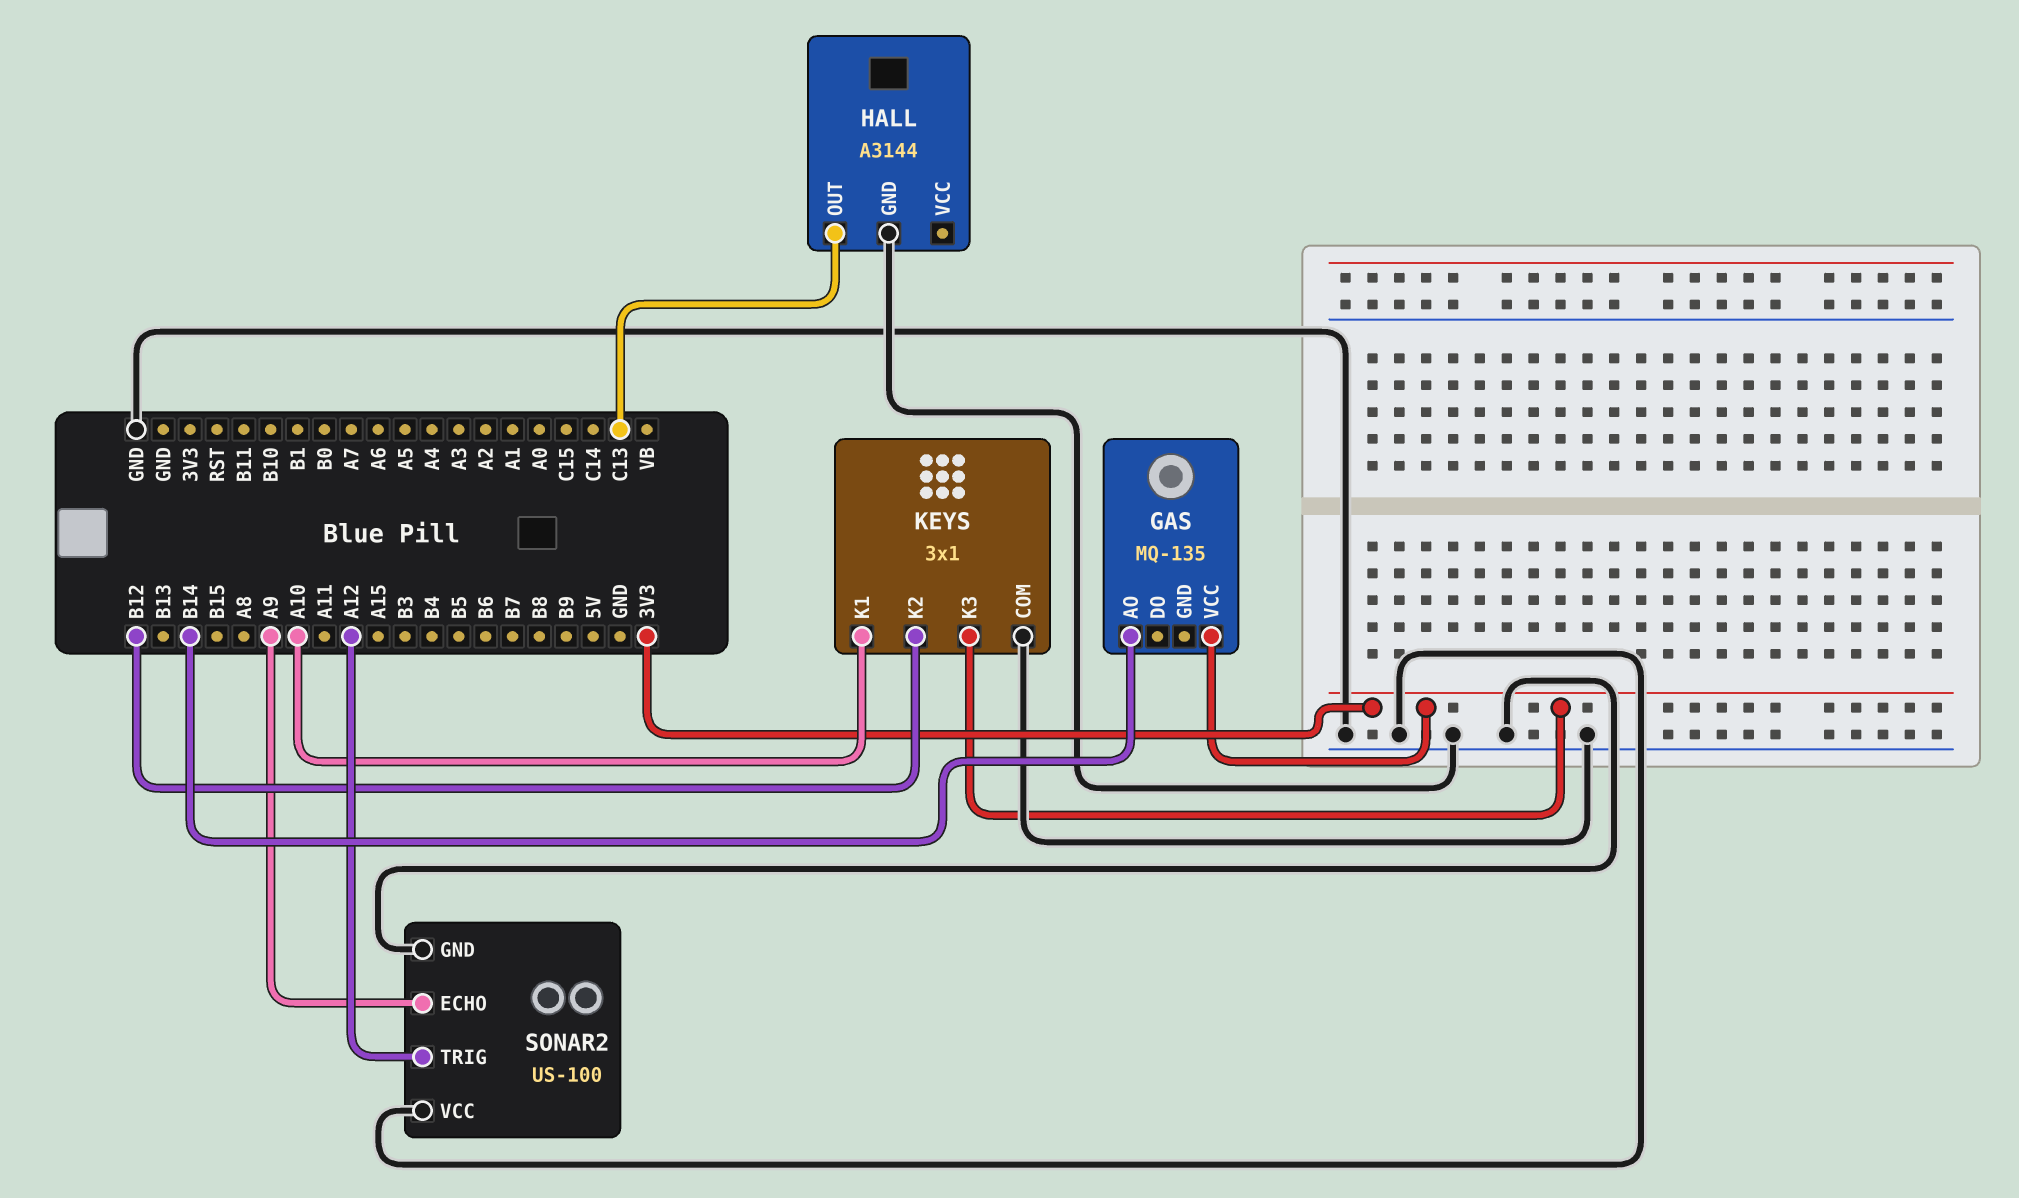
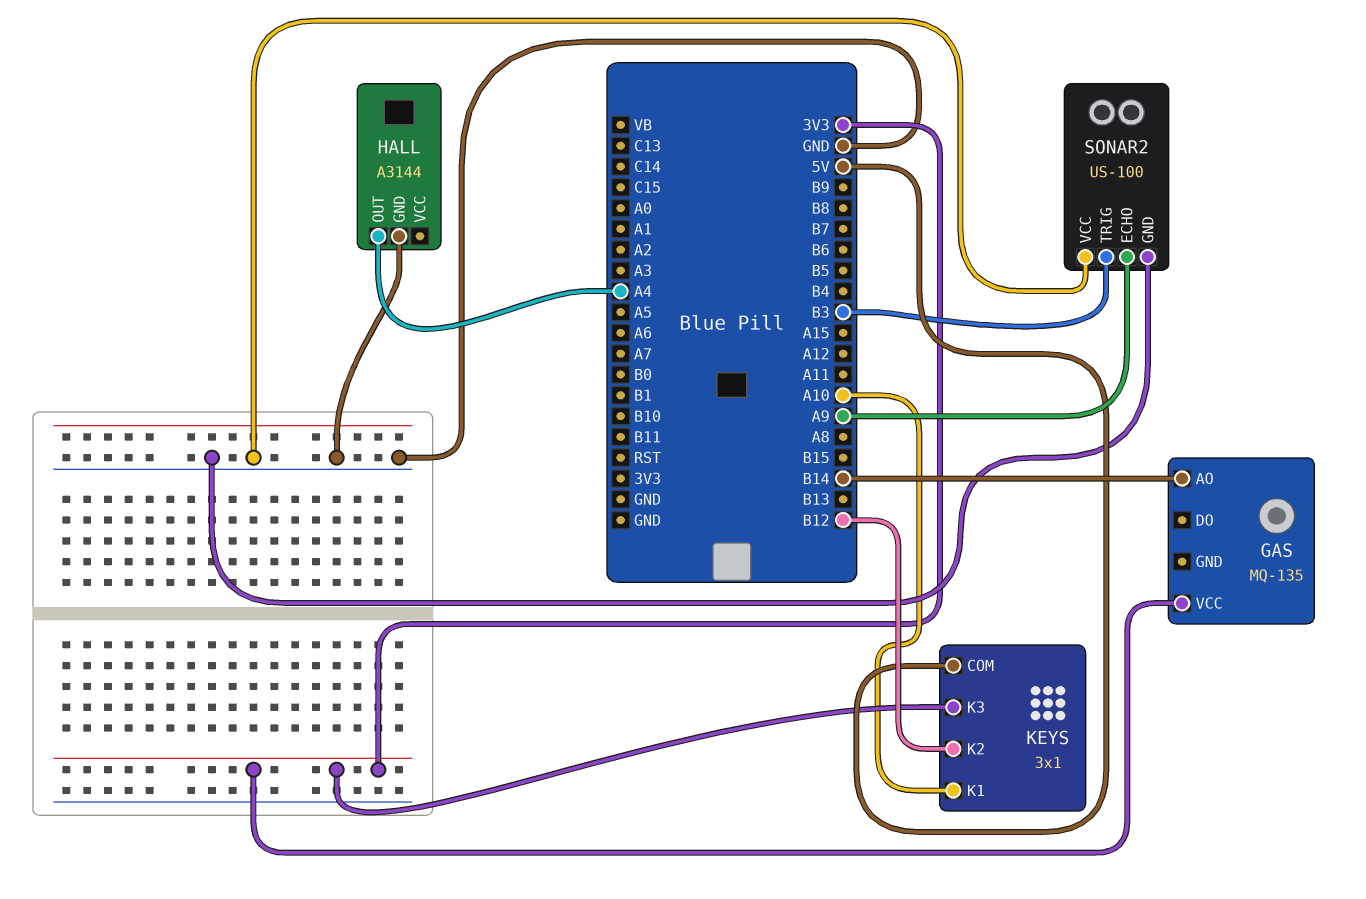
HALL pin OUT: C13 -> A4
KEYS pin COM: GND -> 5V
SONAR2 pin TRIG: A12 -> B3

